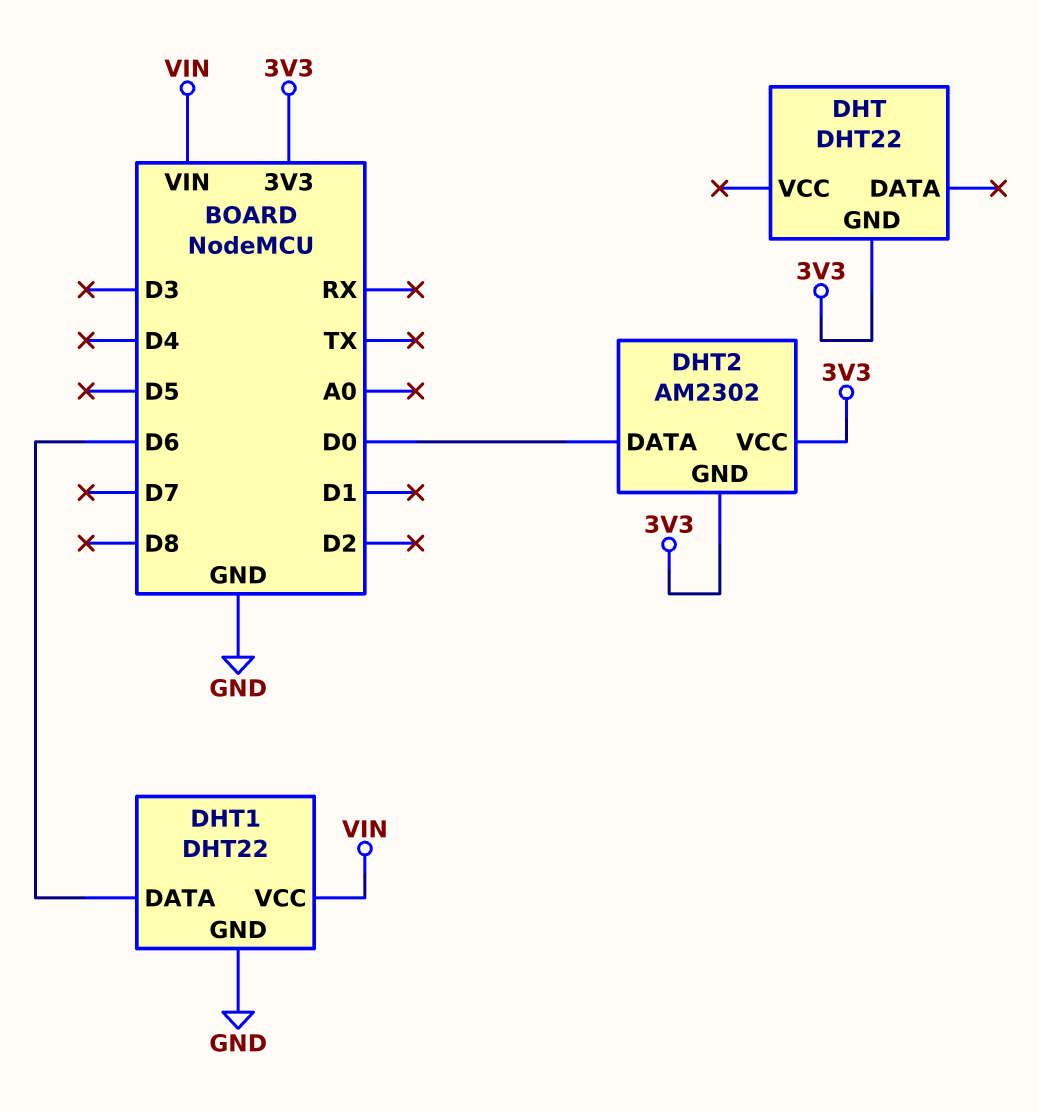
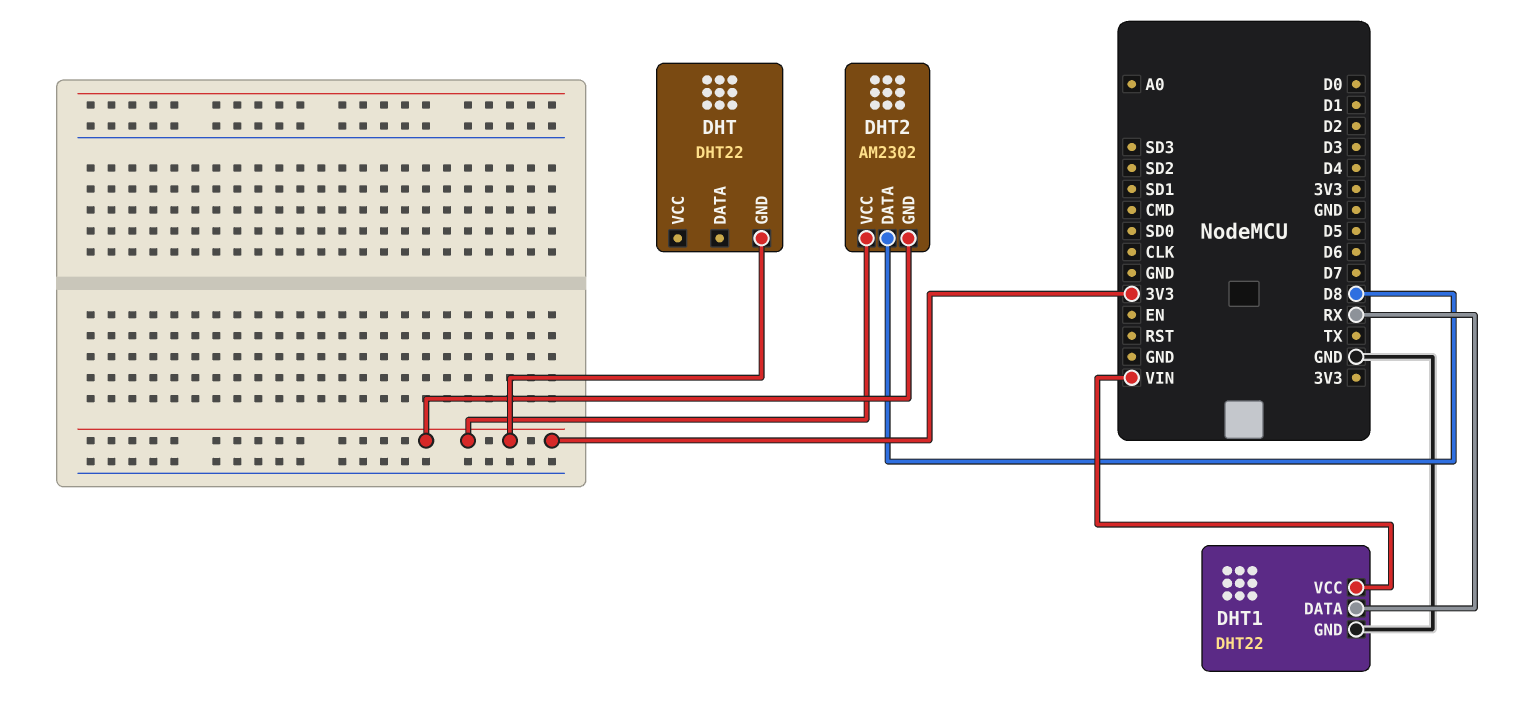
DHT1 pin DATA: D6 -> RX
DHT2 pin DATA: D0 -> D8

